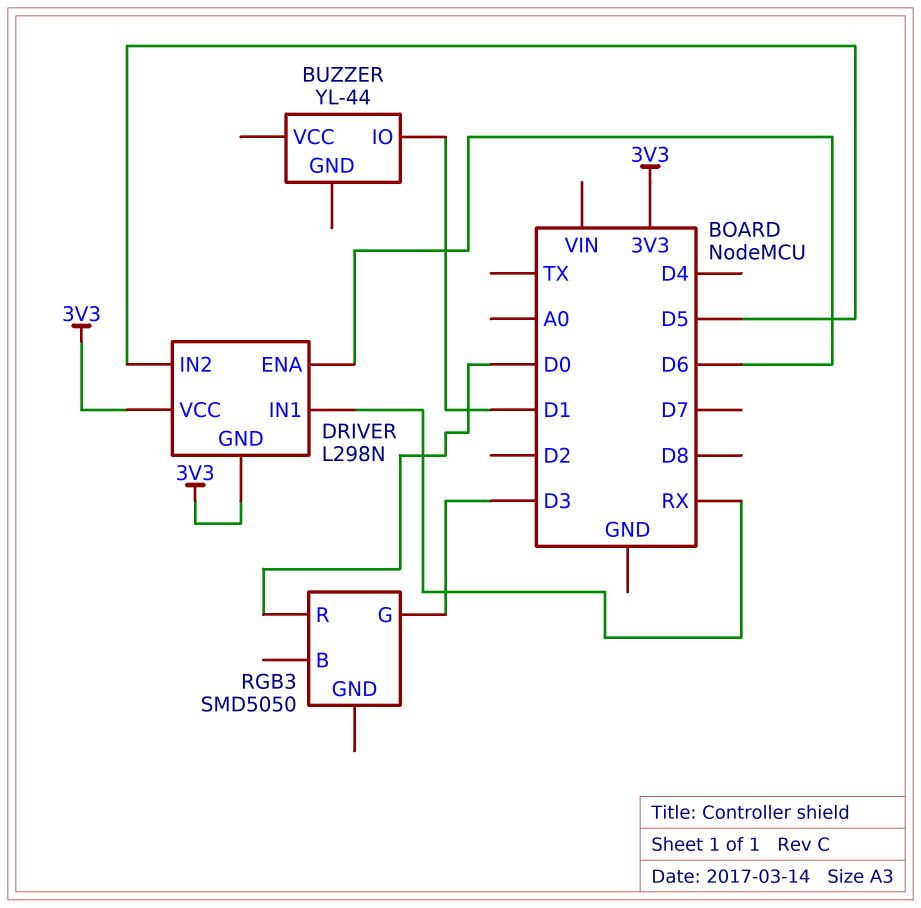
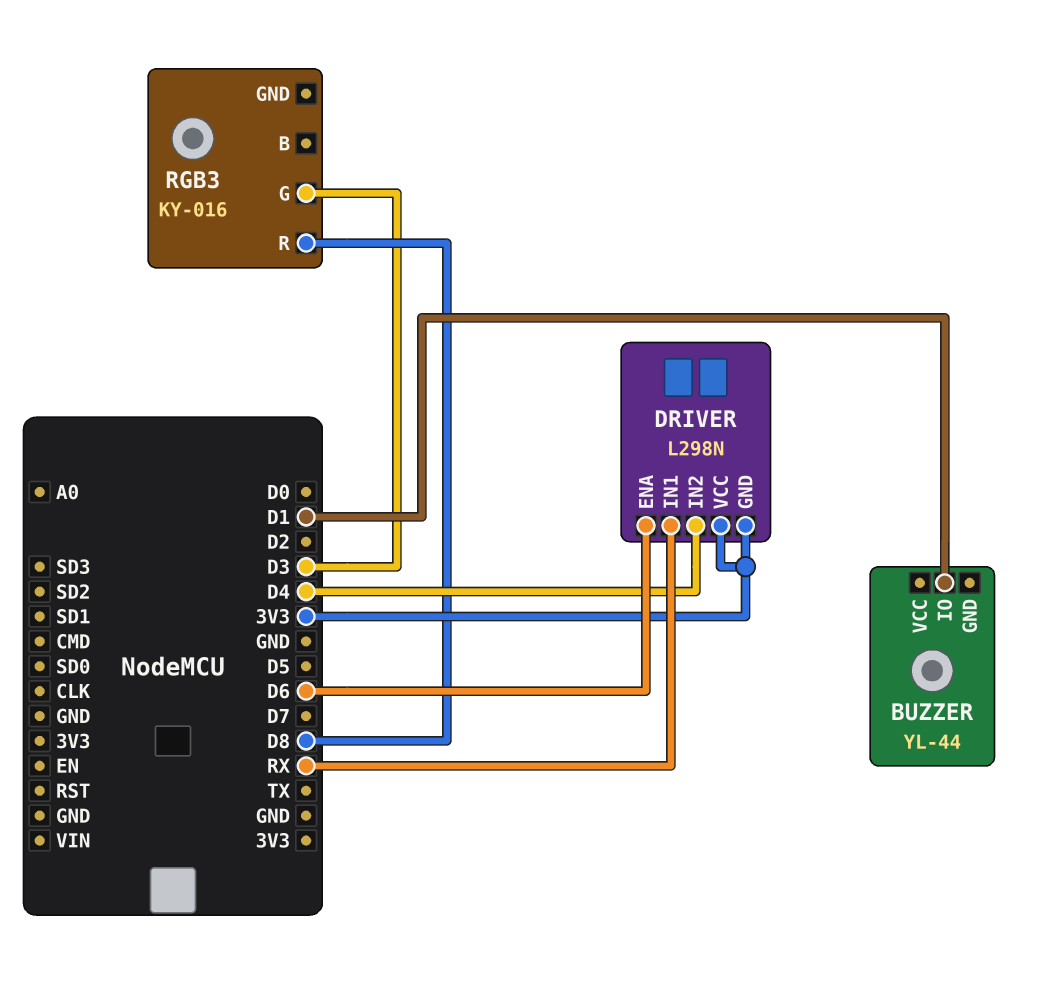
DRIVER pin IN2: D5 -> D4
RGB3: SMD5050 -> KY-016
RGB3 pin R: D0 -> D8

